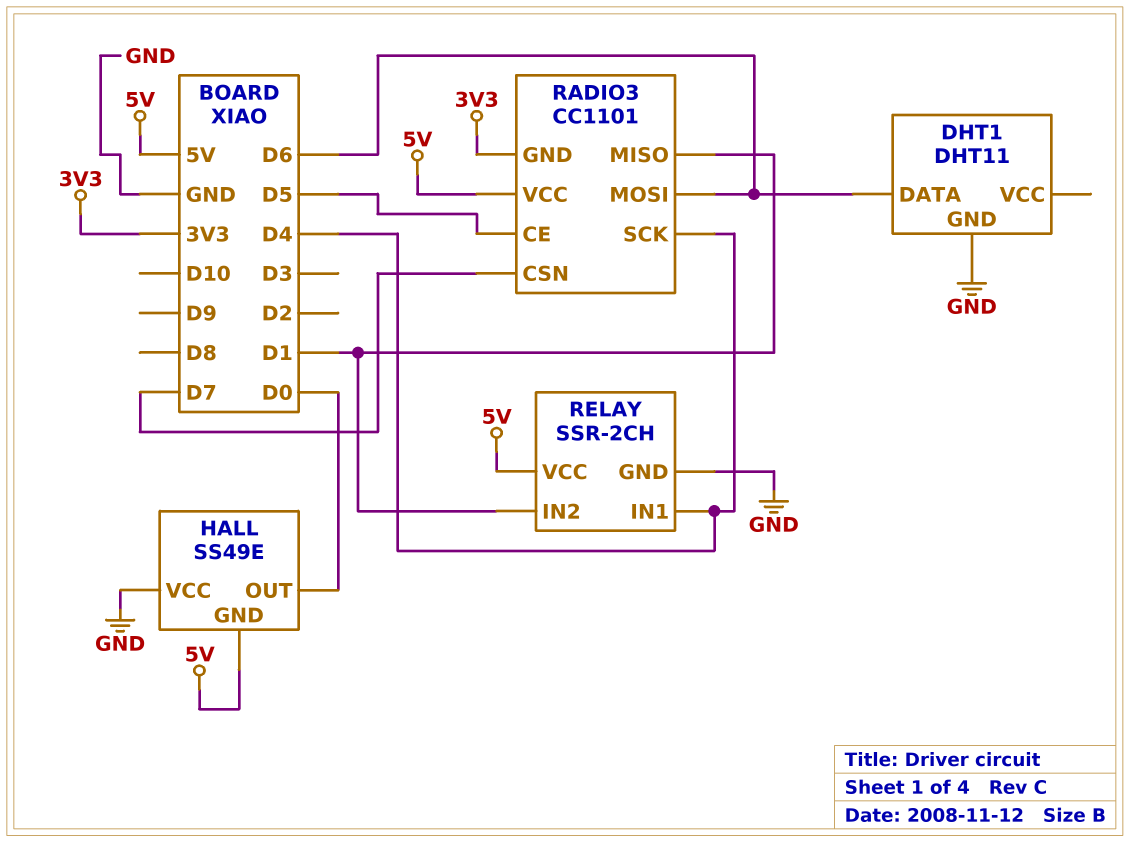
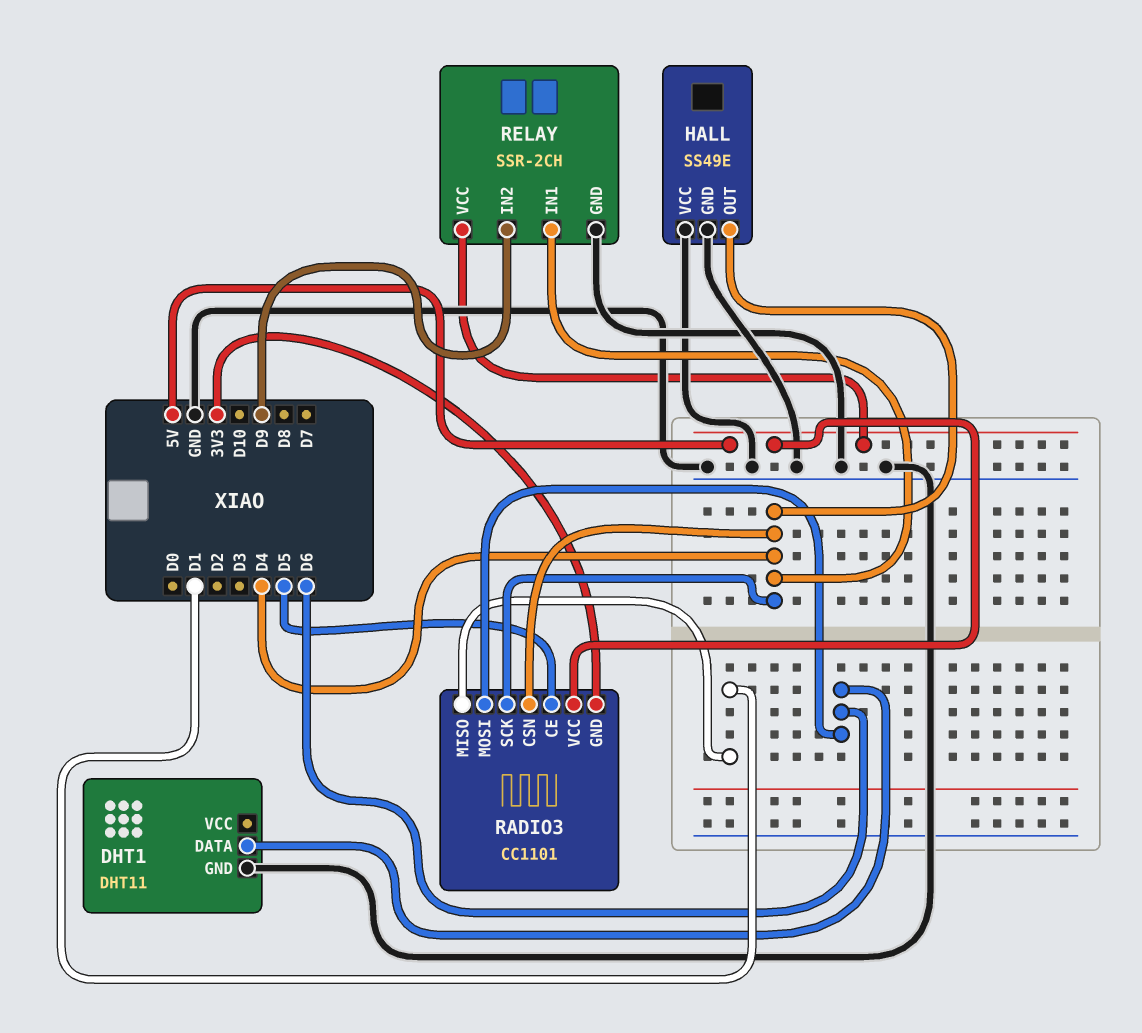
HALL pin GND: 5V -> GND
HALL pin OUT: D0 -> D4
RADIO3 pin CSN: D7 -> D4
RELAY pin IN2: D1 -> D9

